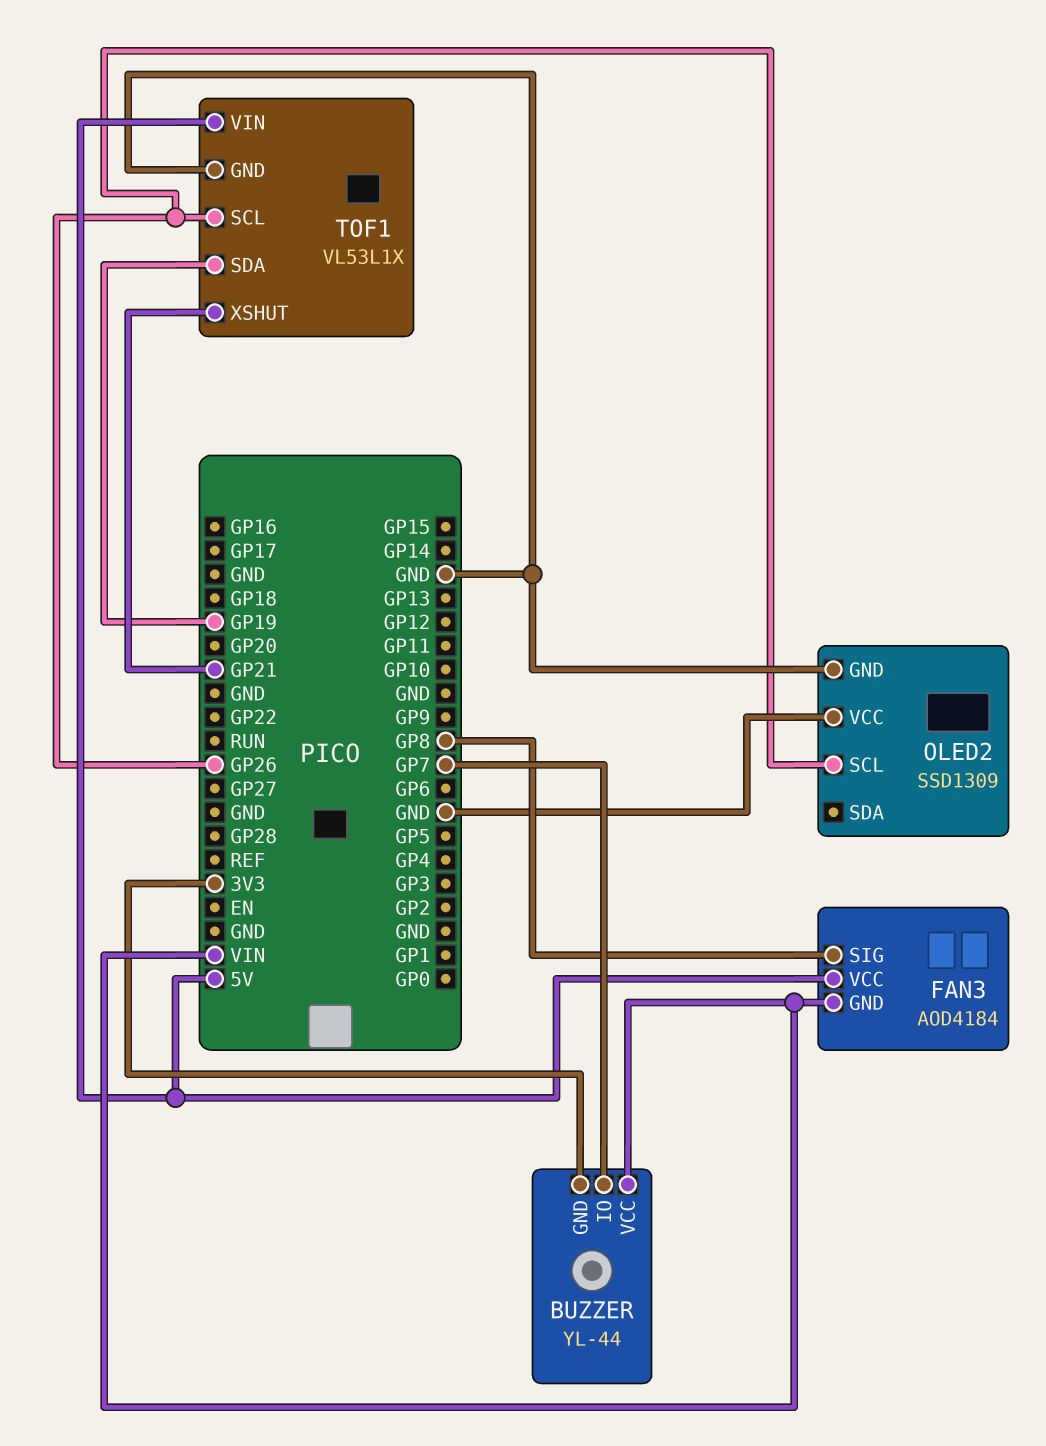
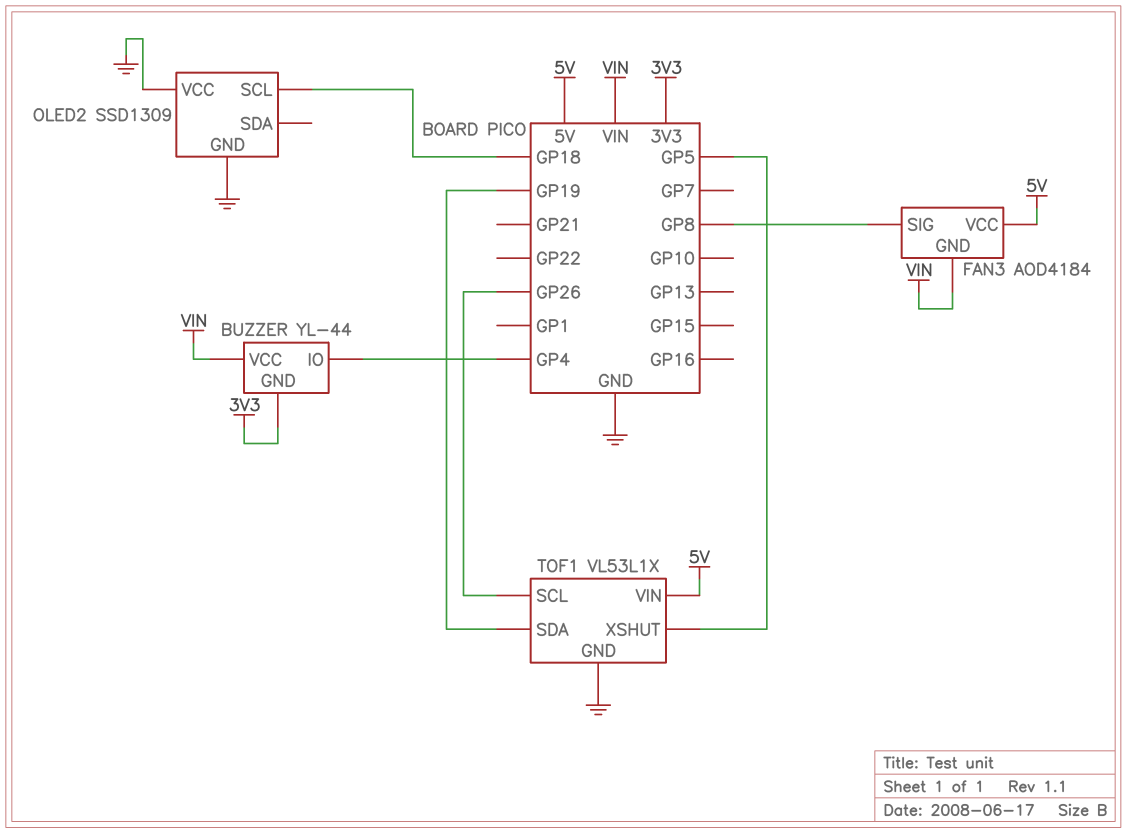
BUZZER pin IO: GP7 -> GP4
OLED2 pin SCL: GP26 -> GP18
TOF1 pin XSHUT: GP21 -> GP5

